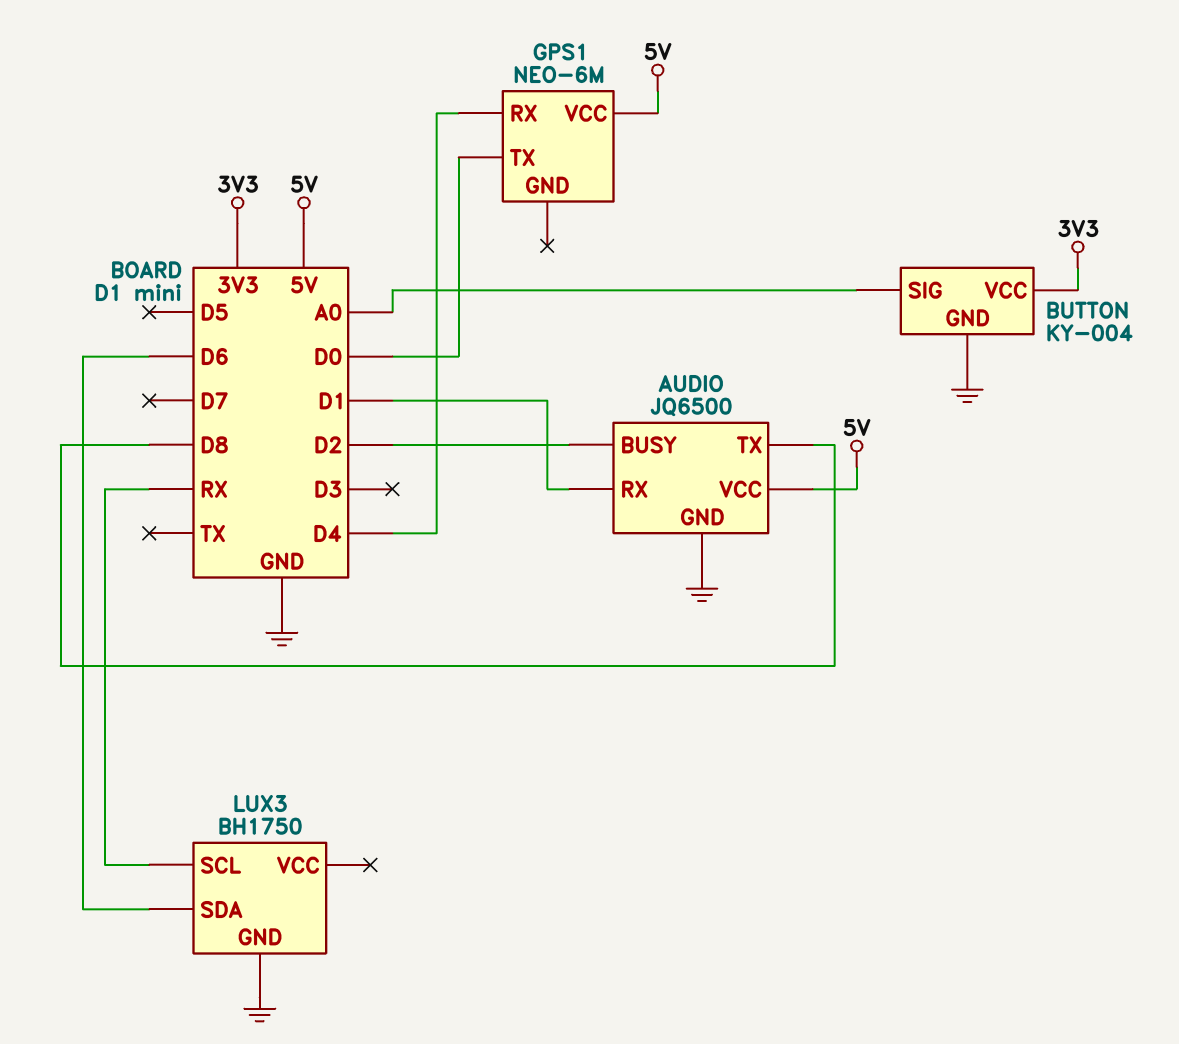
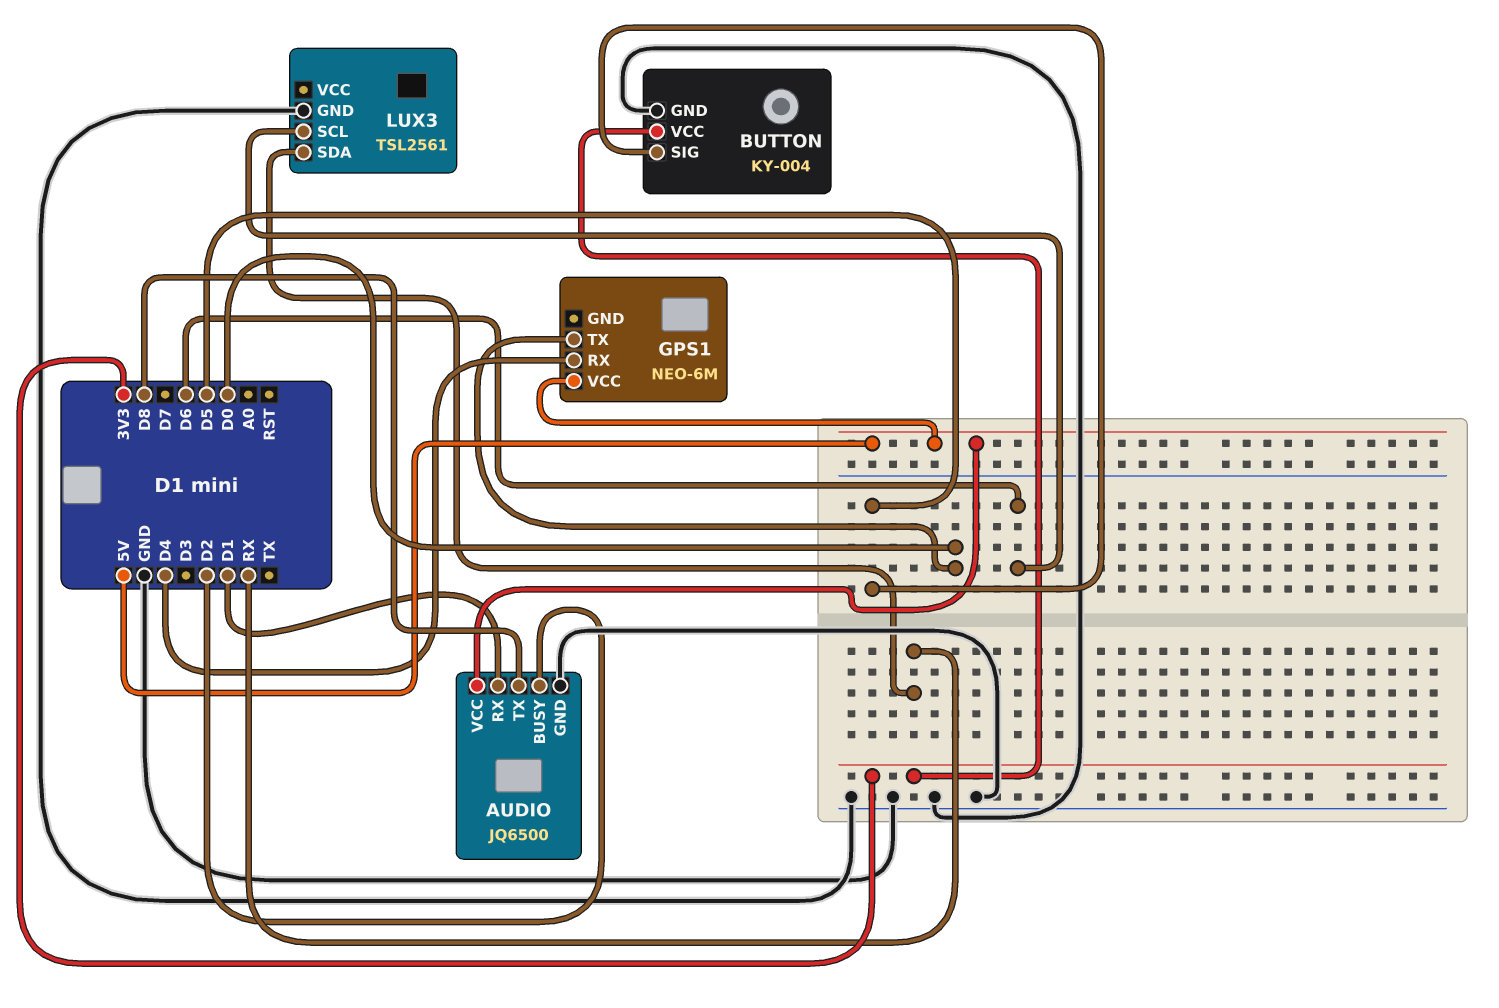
BUTTON pin SIG: A0 -> D5
LUX3: BH1750 -> TSL2561
LUX3 pin SCL: RX -> D6
LUX3 pin SDA: D6 -> RX

